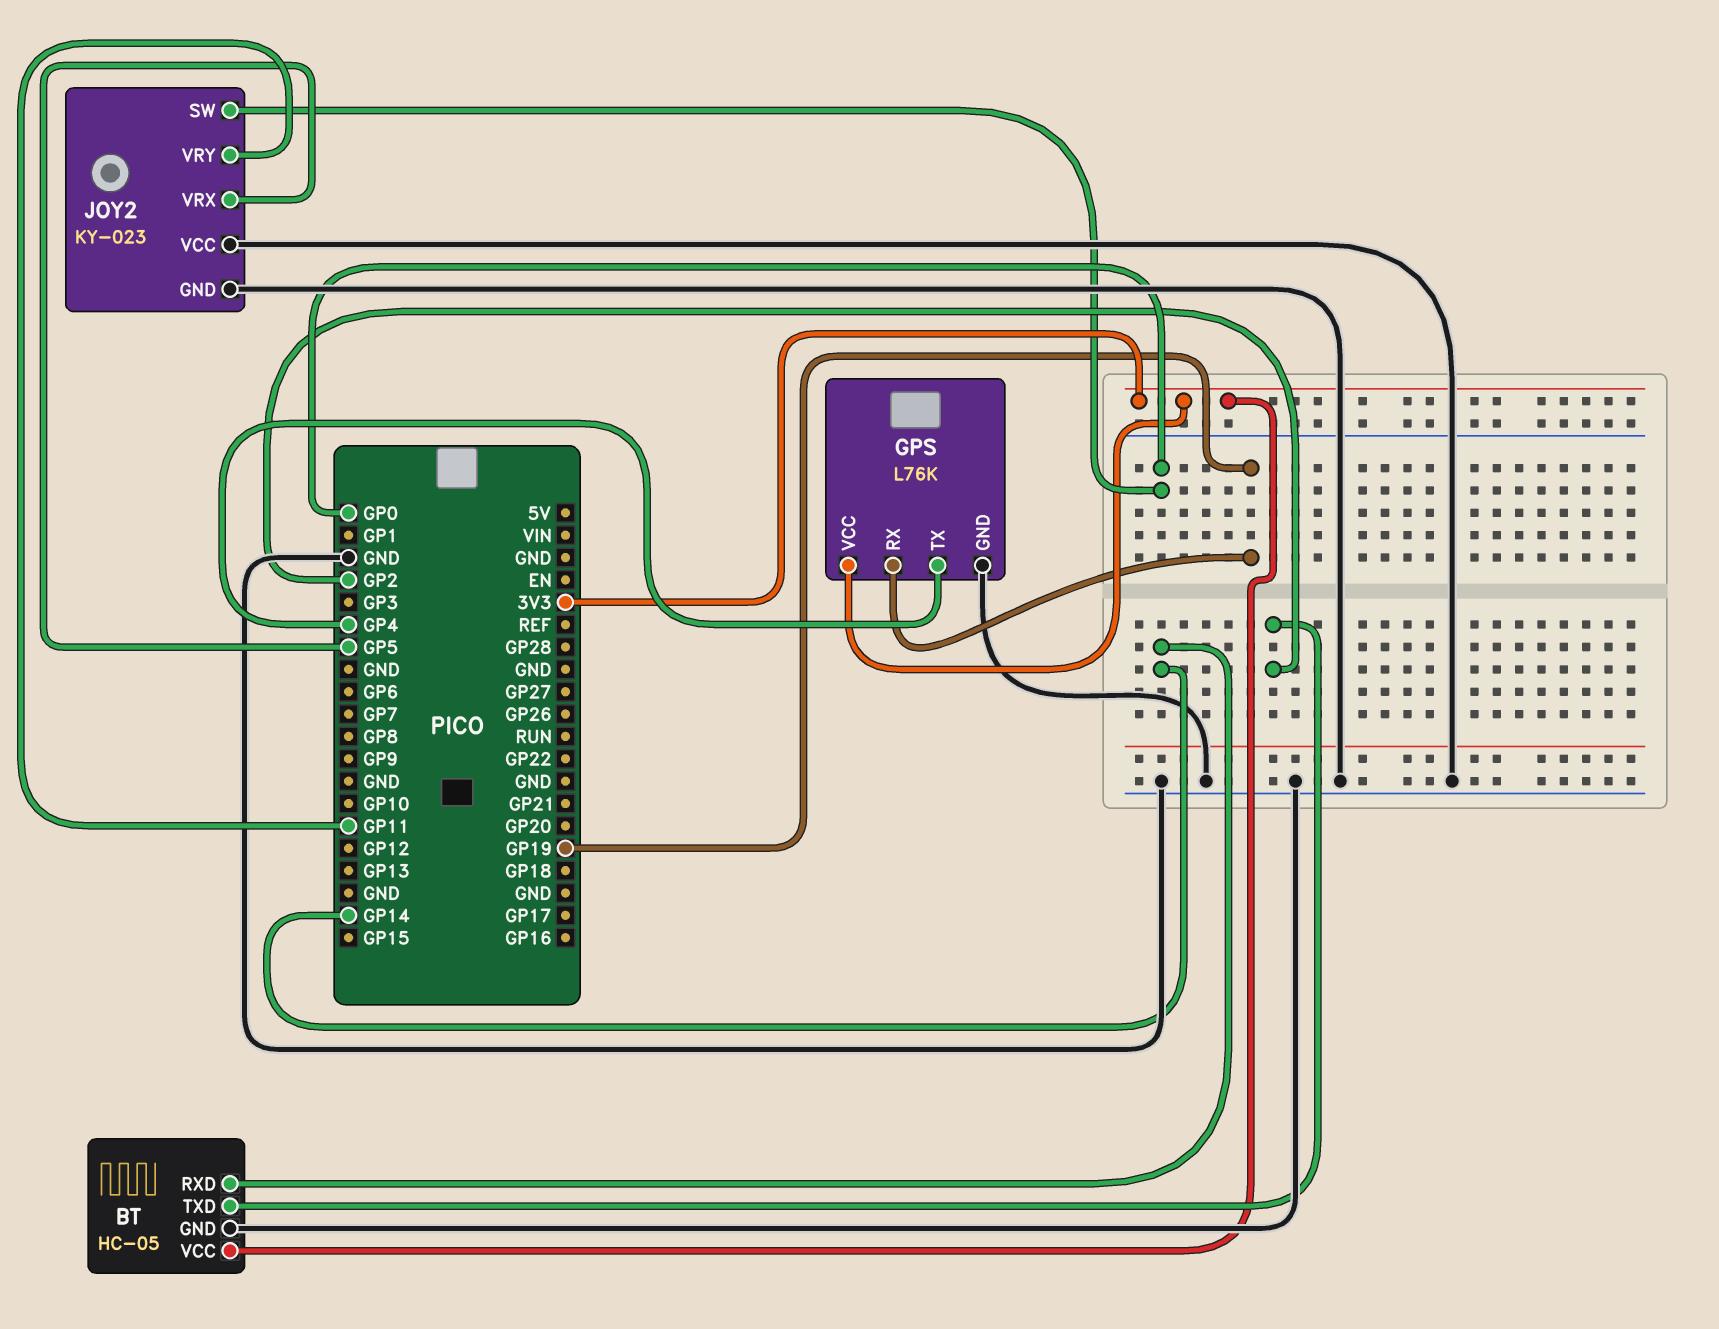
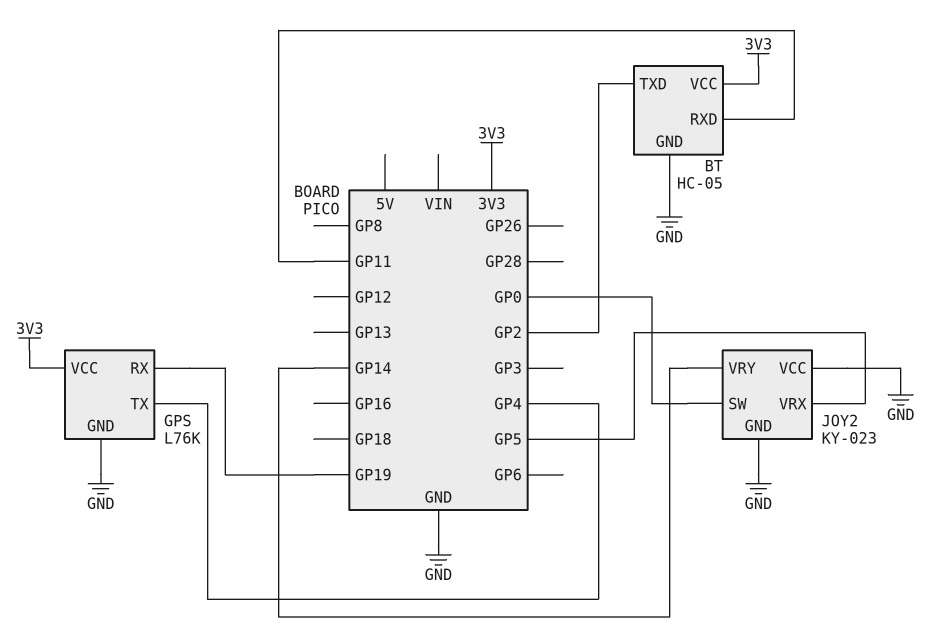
BT pin RXD: GP14 -> GP11
JOY2 pin VRY: GP11 -> GP14

